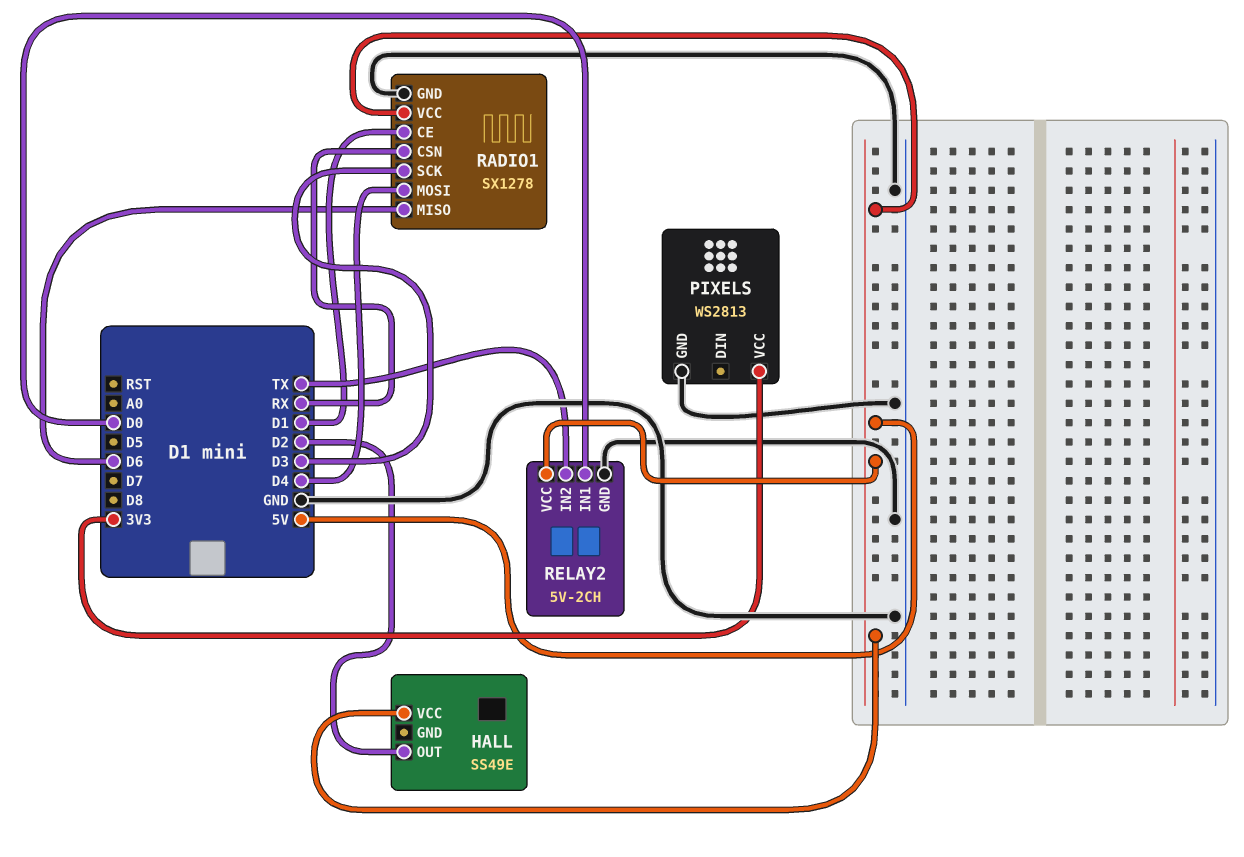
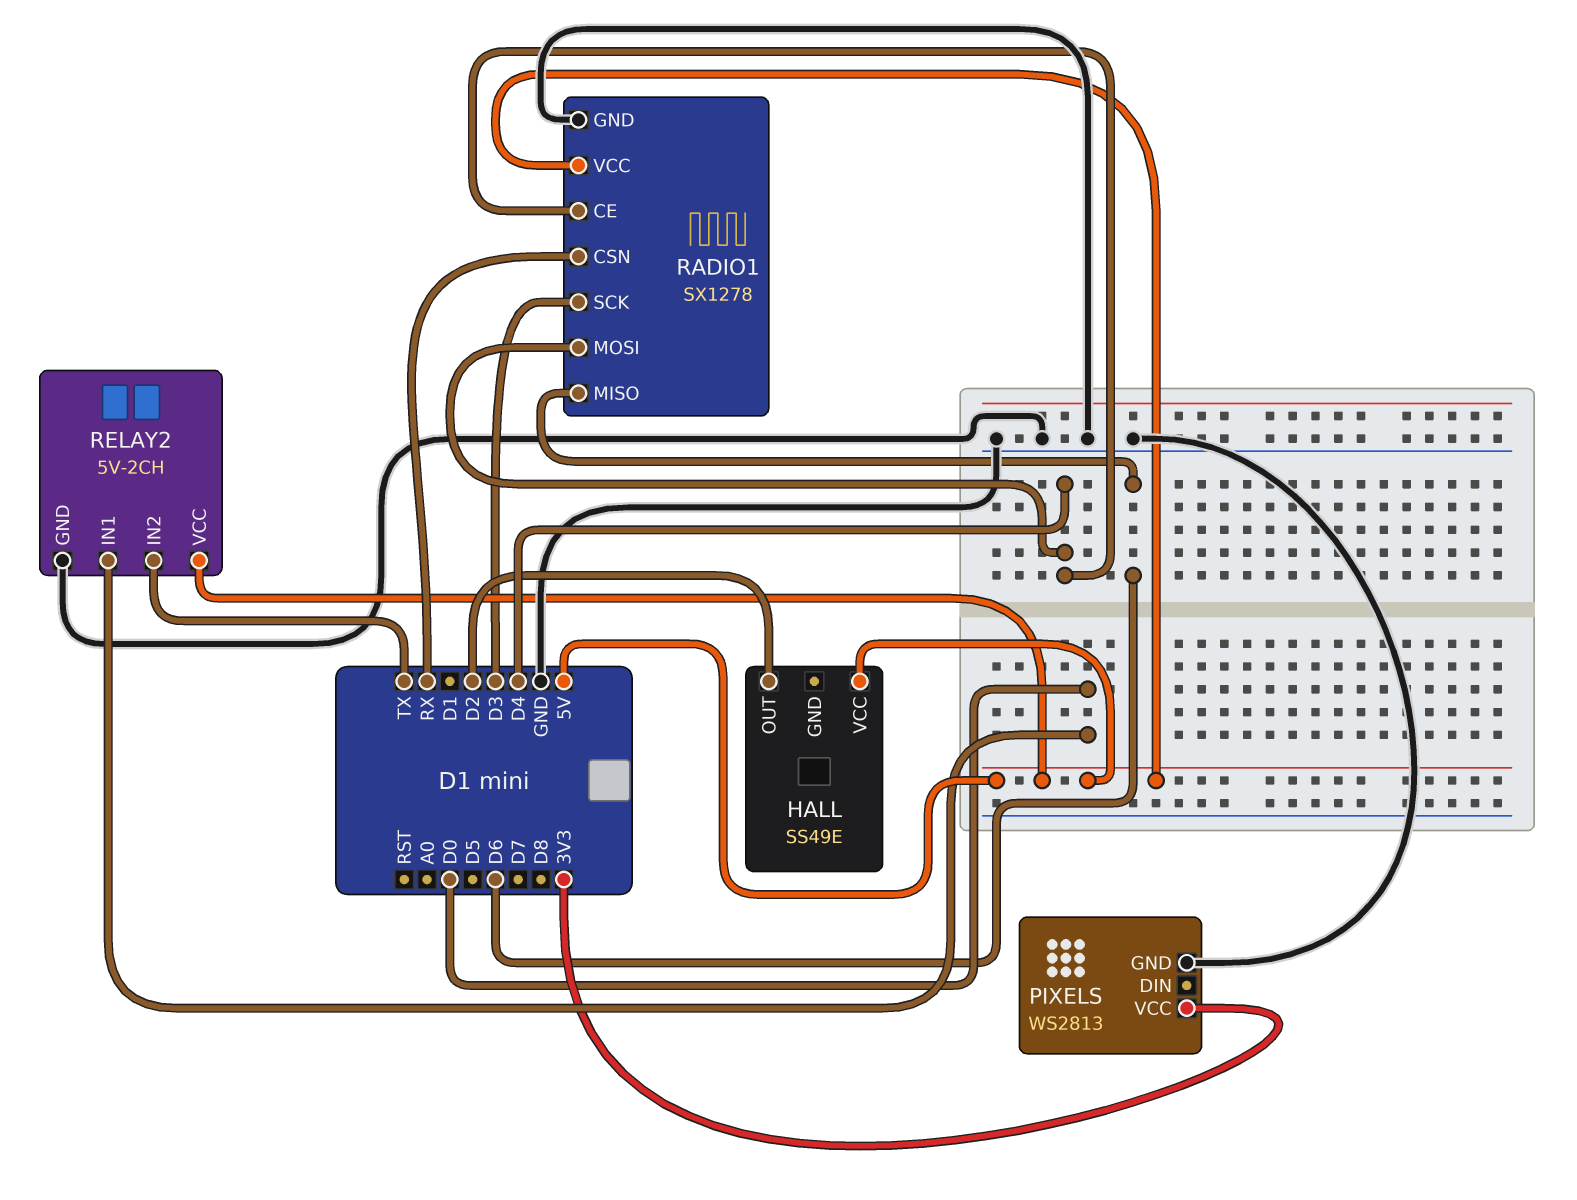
RADIO1 pin CE: D1 -> D4

